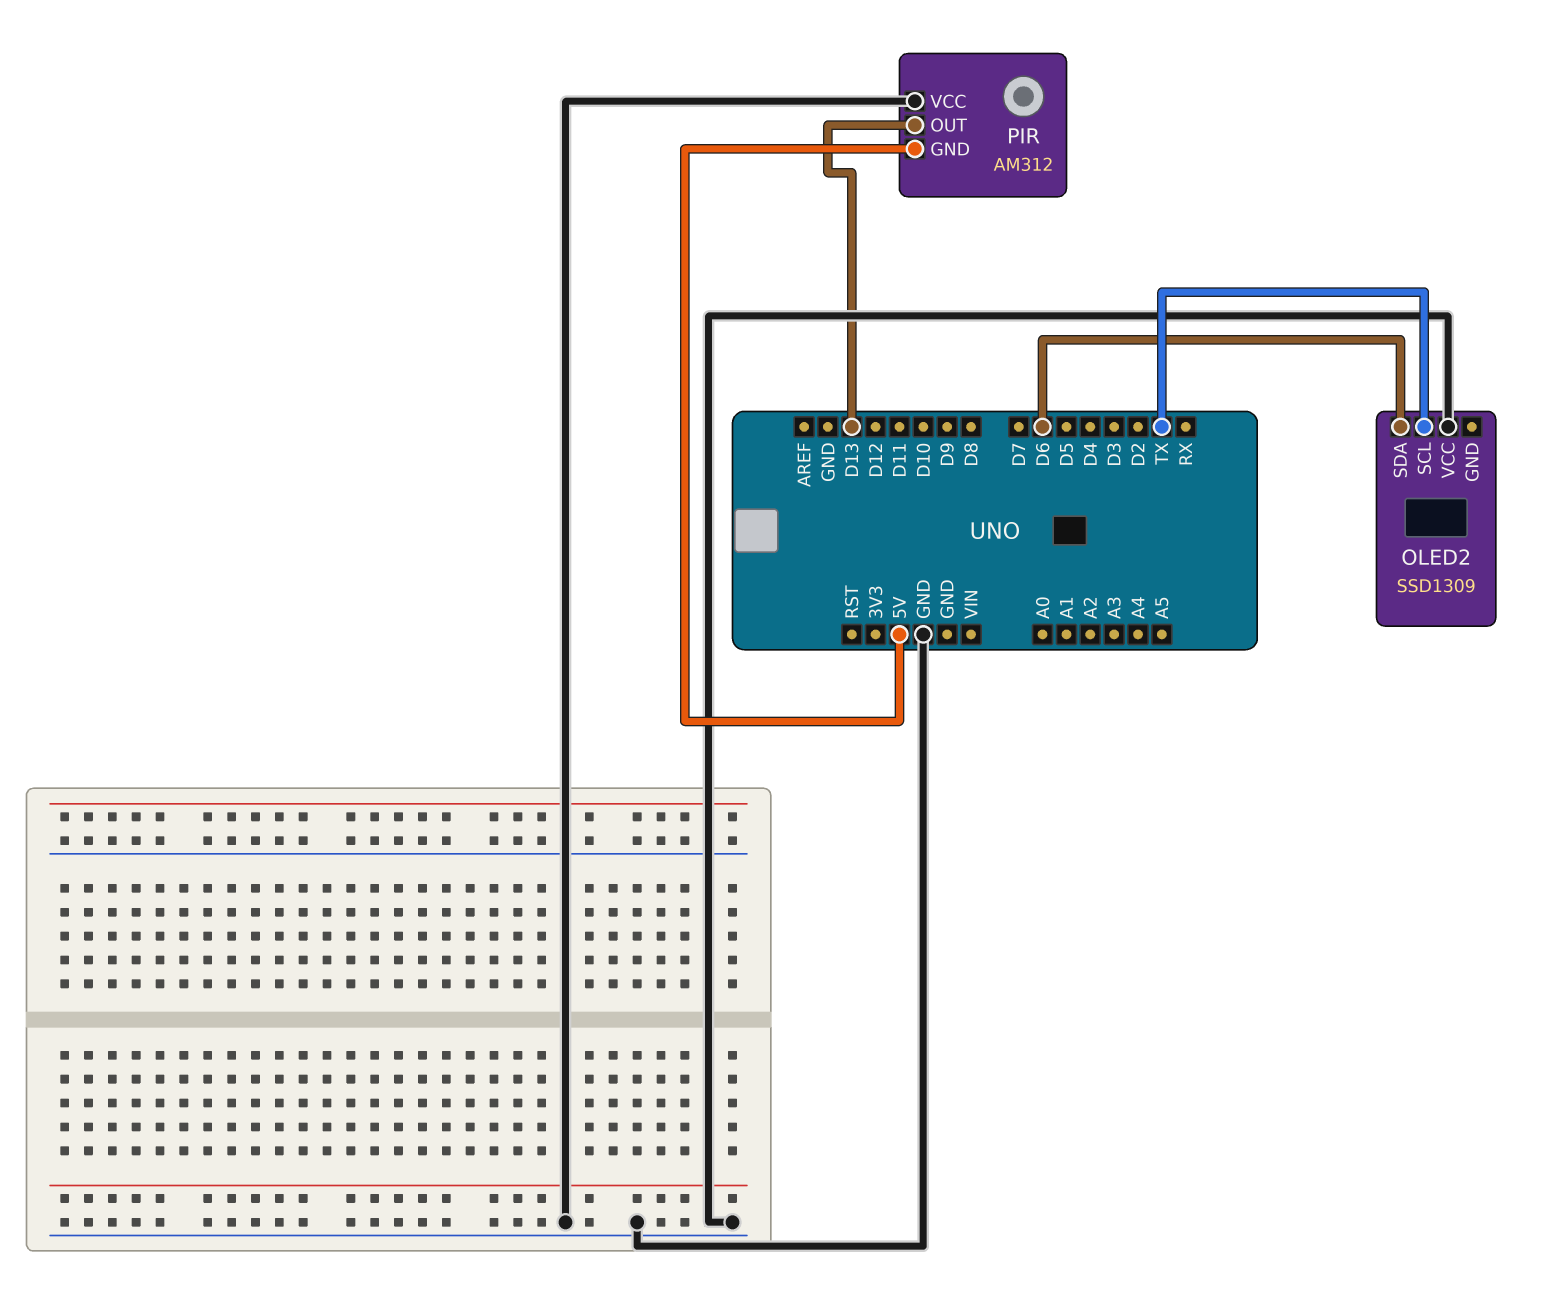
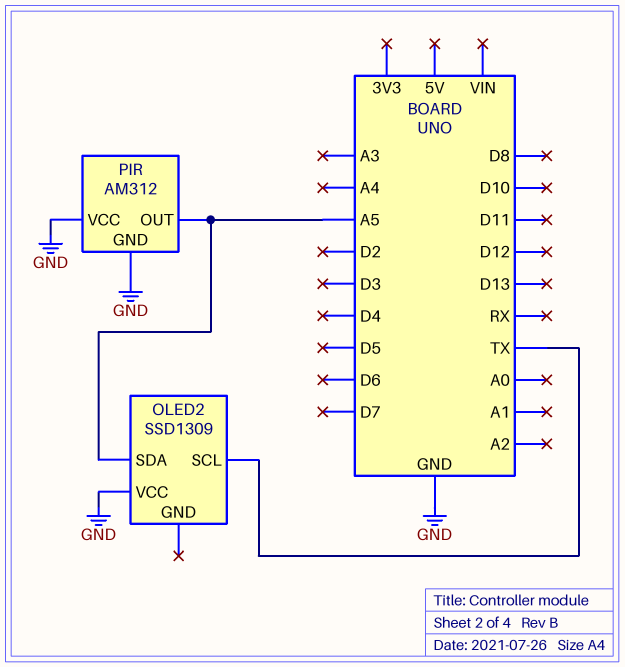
OLED2 pin SDA: D6 -> A5
PIR pin GND: 5V -> GND
PIR pin OUT: D13 -> A5

